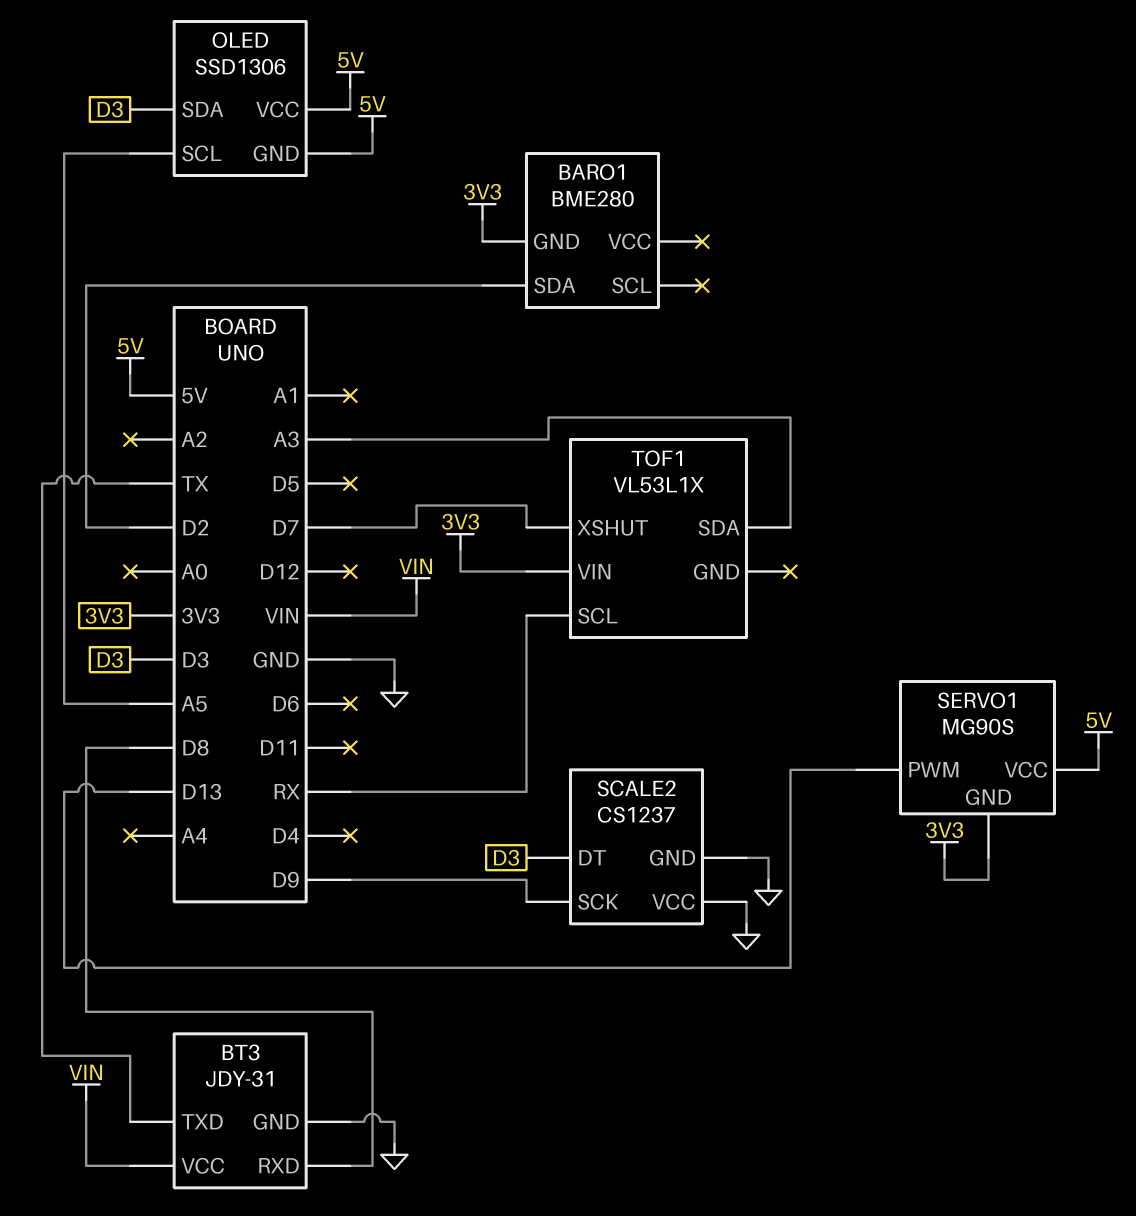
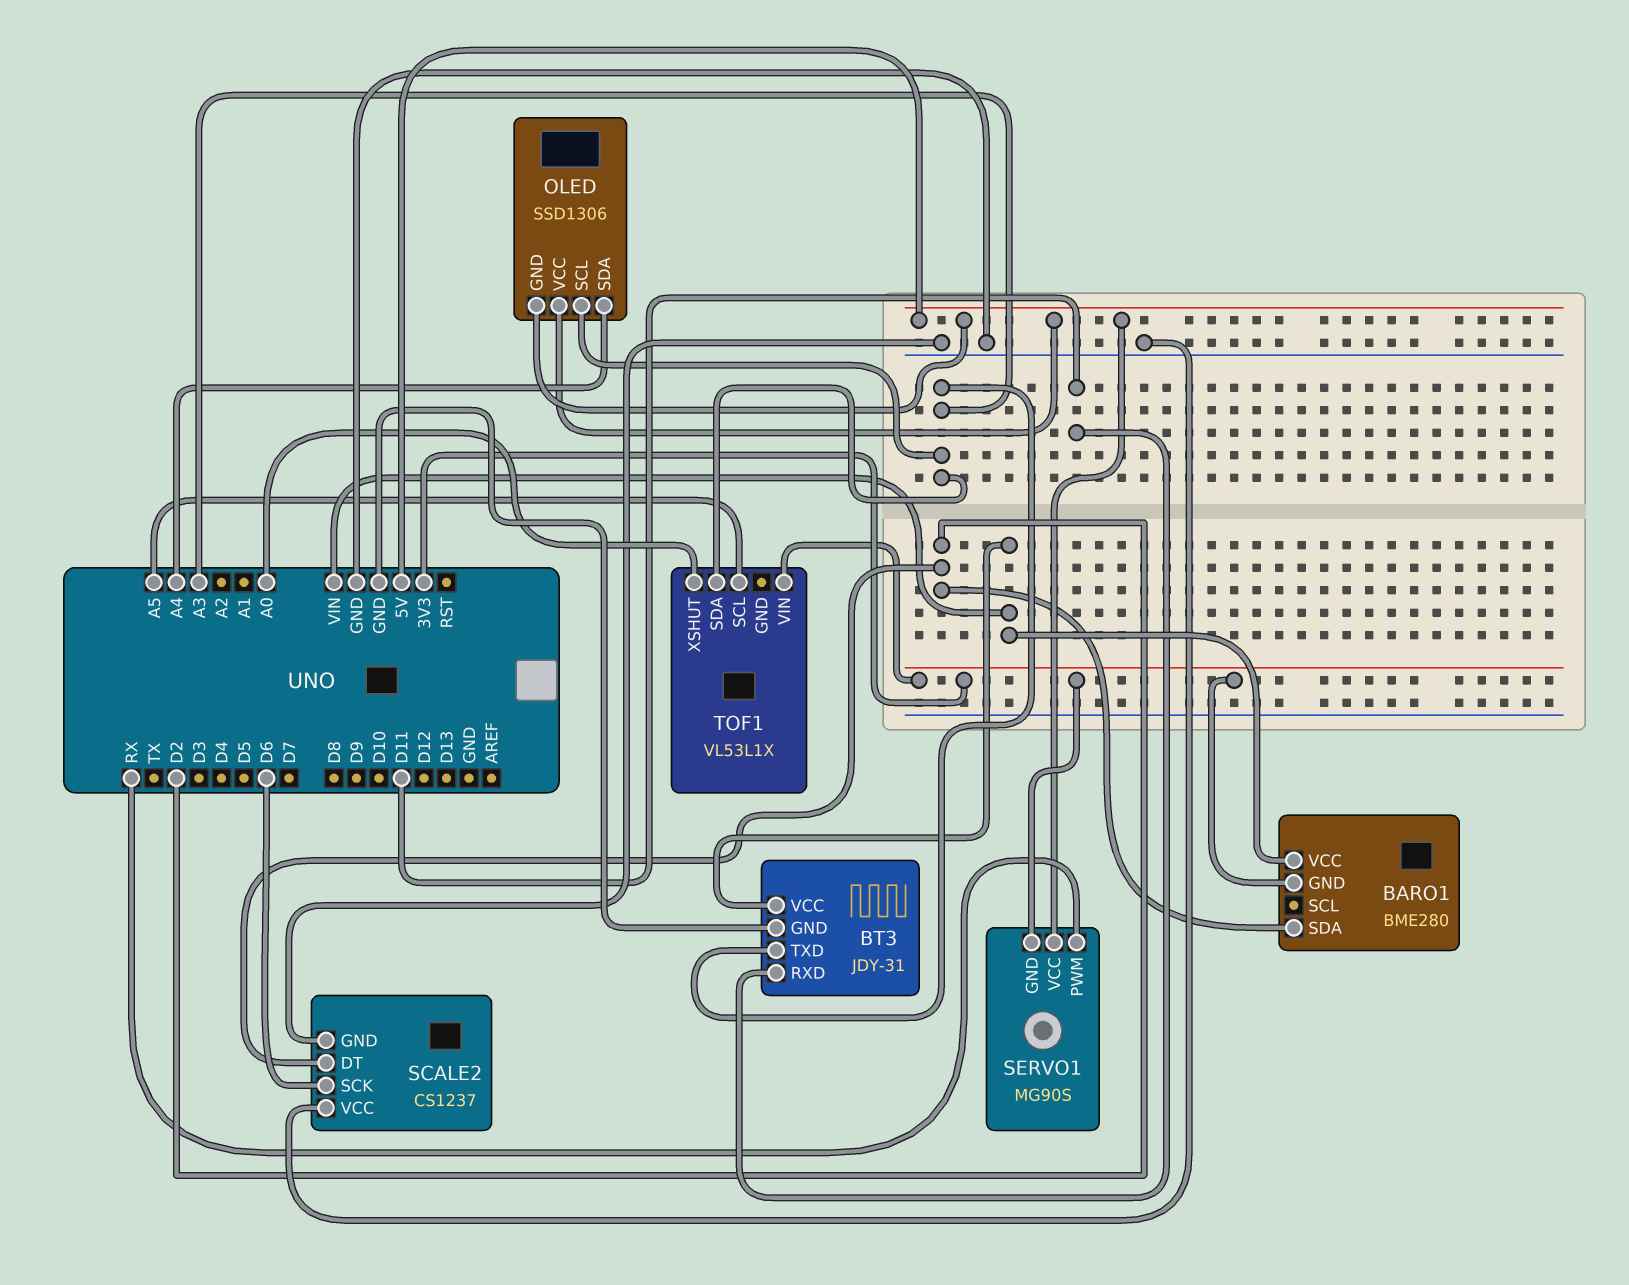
BARO1 pin VCC: none -> VIN
BT3 pin RXD: D8 -> D11
BT3 pin TXD: TX -> A3
OLED pin SCL: A5 -> A3
OLED pin SDA: D3 -> A4
SCALE2 pin DT: D3 -> D2
SCALE2 pin SCK: D9 -> D6
SERVO1 pin PWM: D13 -> RX
TOF1 pin SCL: RX -> A5
TOF1 pin XSHUT: D7 -> A0

